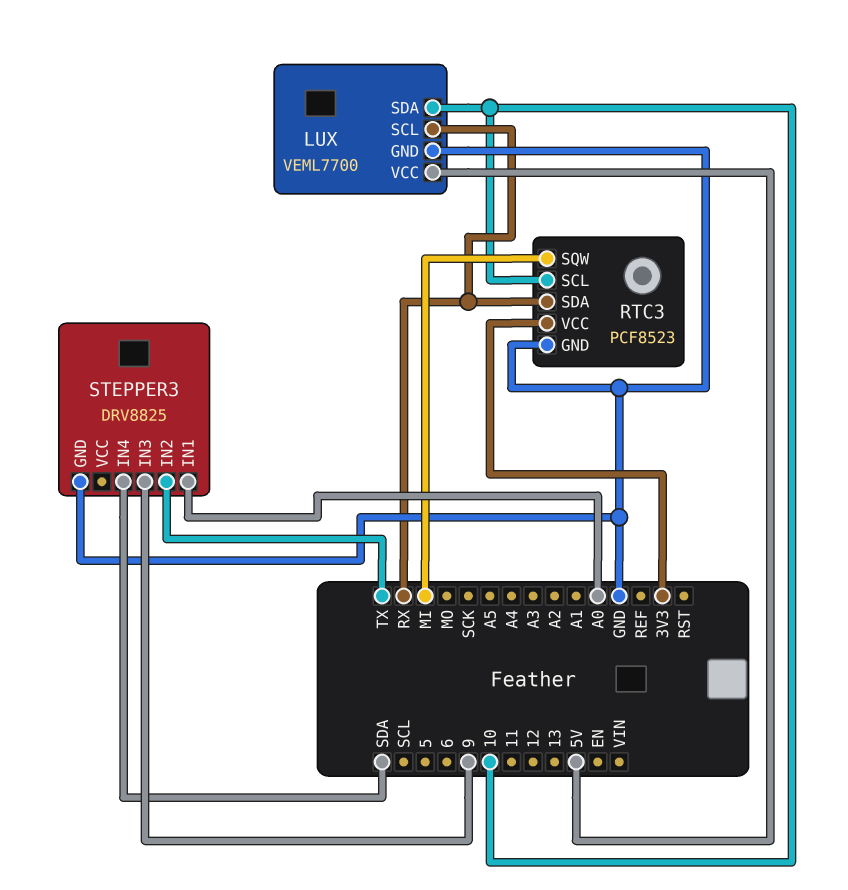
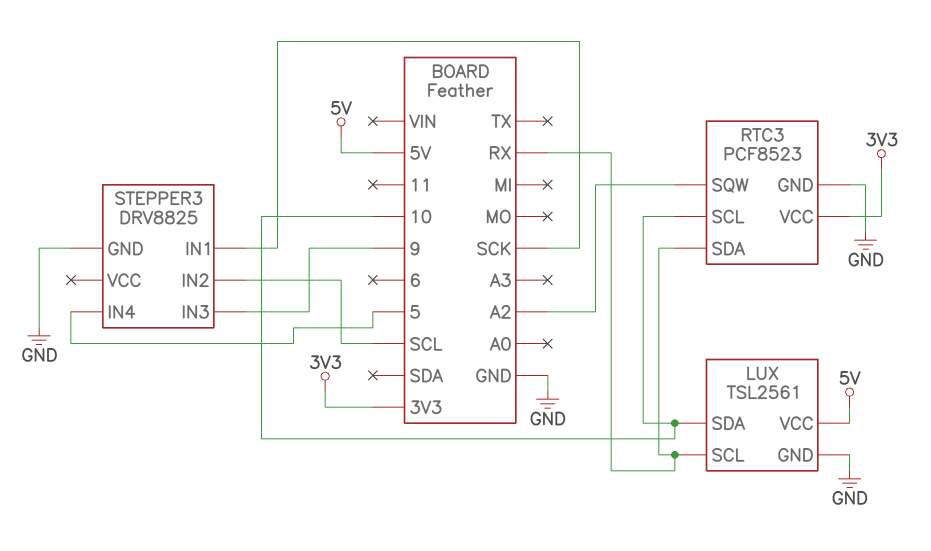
LUX: VEML7700 -> TSL2561
RTC3 pin SQW: MI -> A2
STEPPER3 pin IN1: A0 -> SCK
STEPPER3 pin IN2: TX -> SCL
STEPPER3 pin IN4: SDA -> 5

